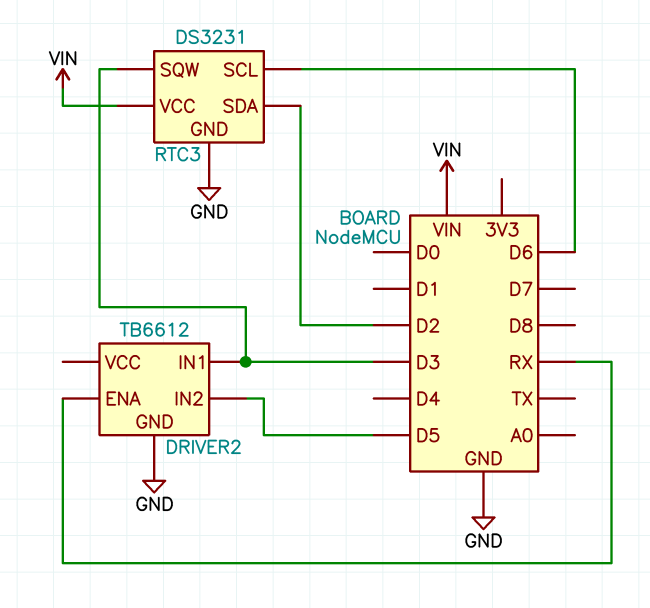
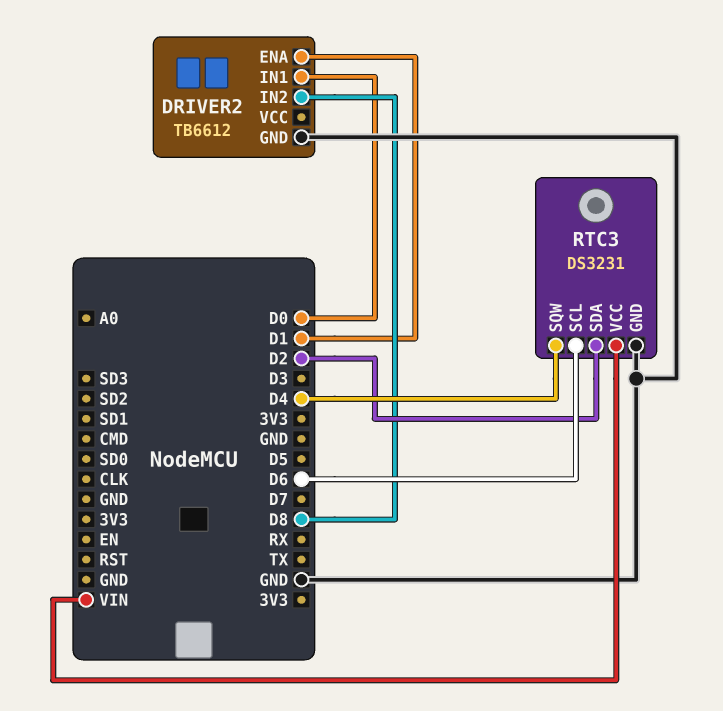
DRIVER2 pin ENA: RX -> D1
DRIVER2 pin IN1: D3 -> D0
DRIVER2 pin IN2: D5 -> D8
RTC3 pin SQW: D3 -> D4

